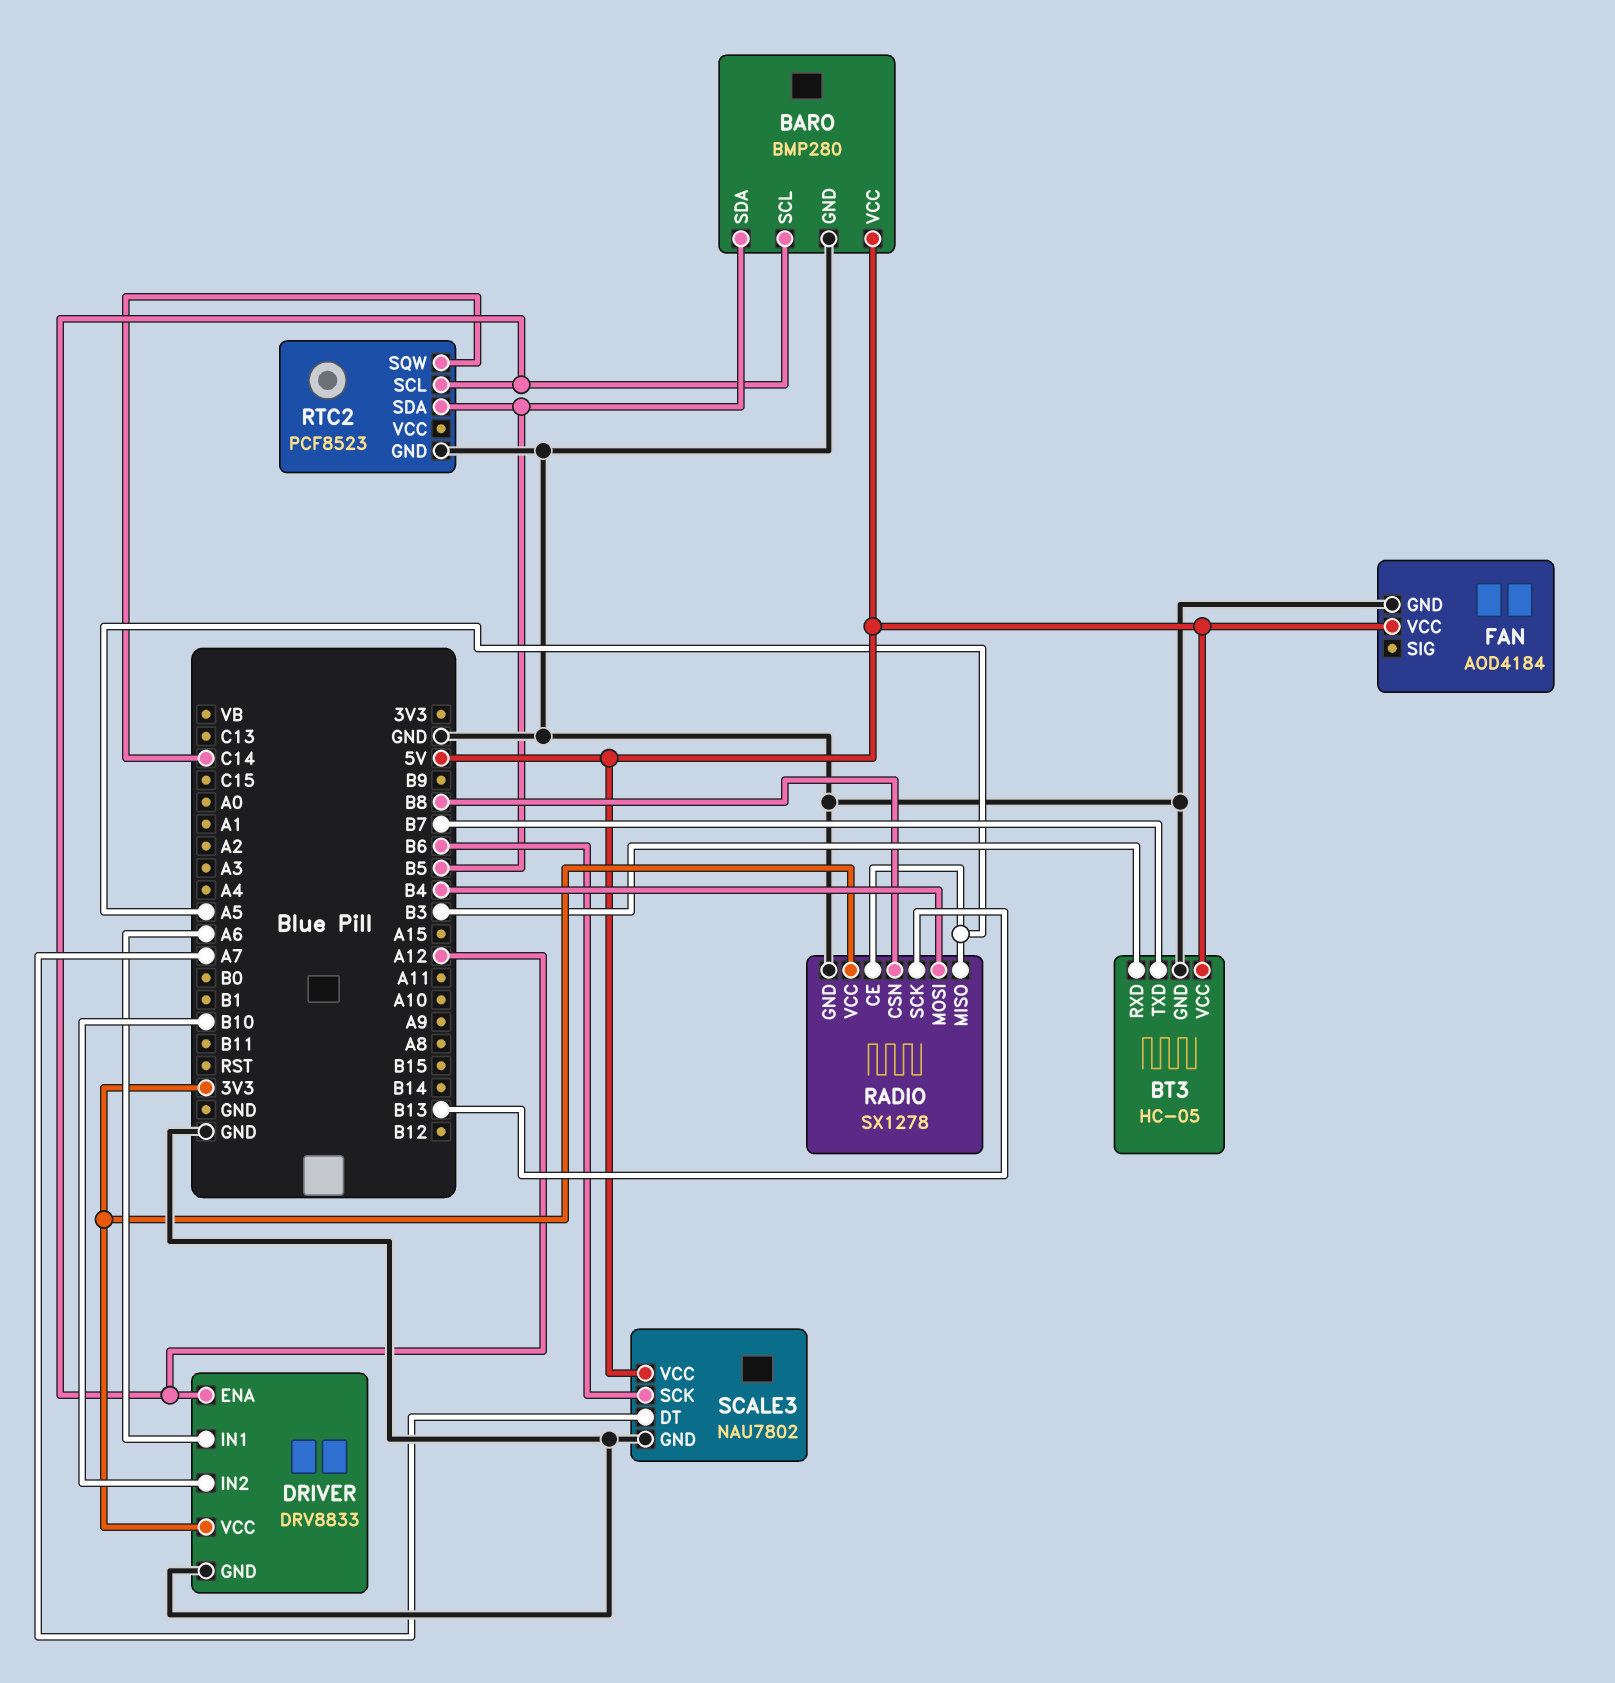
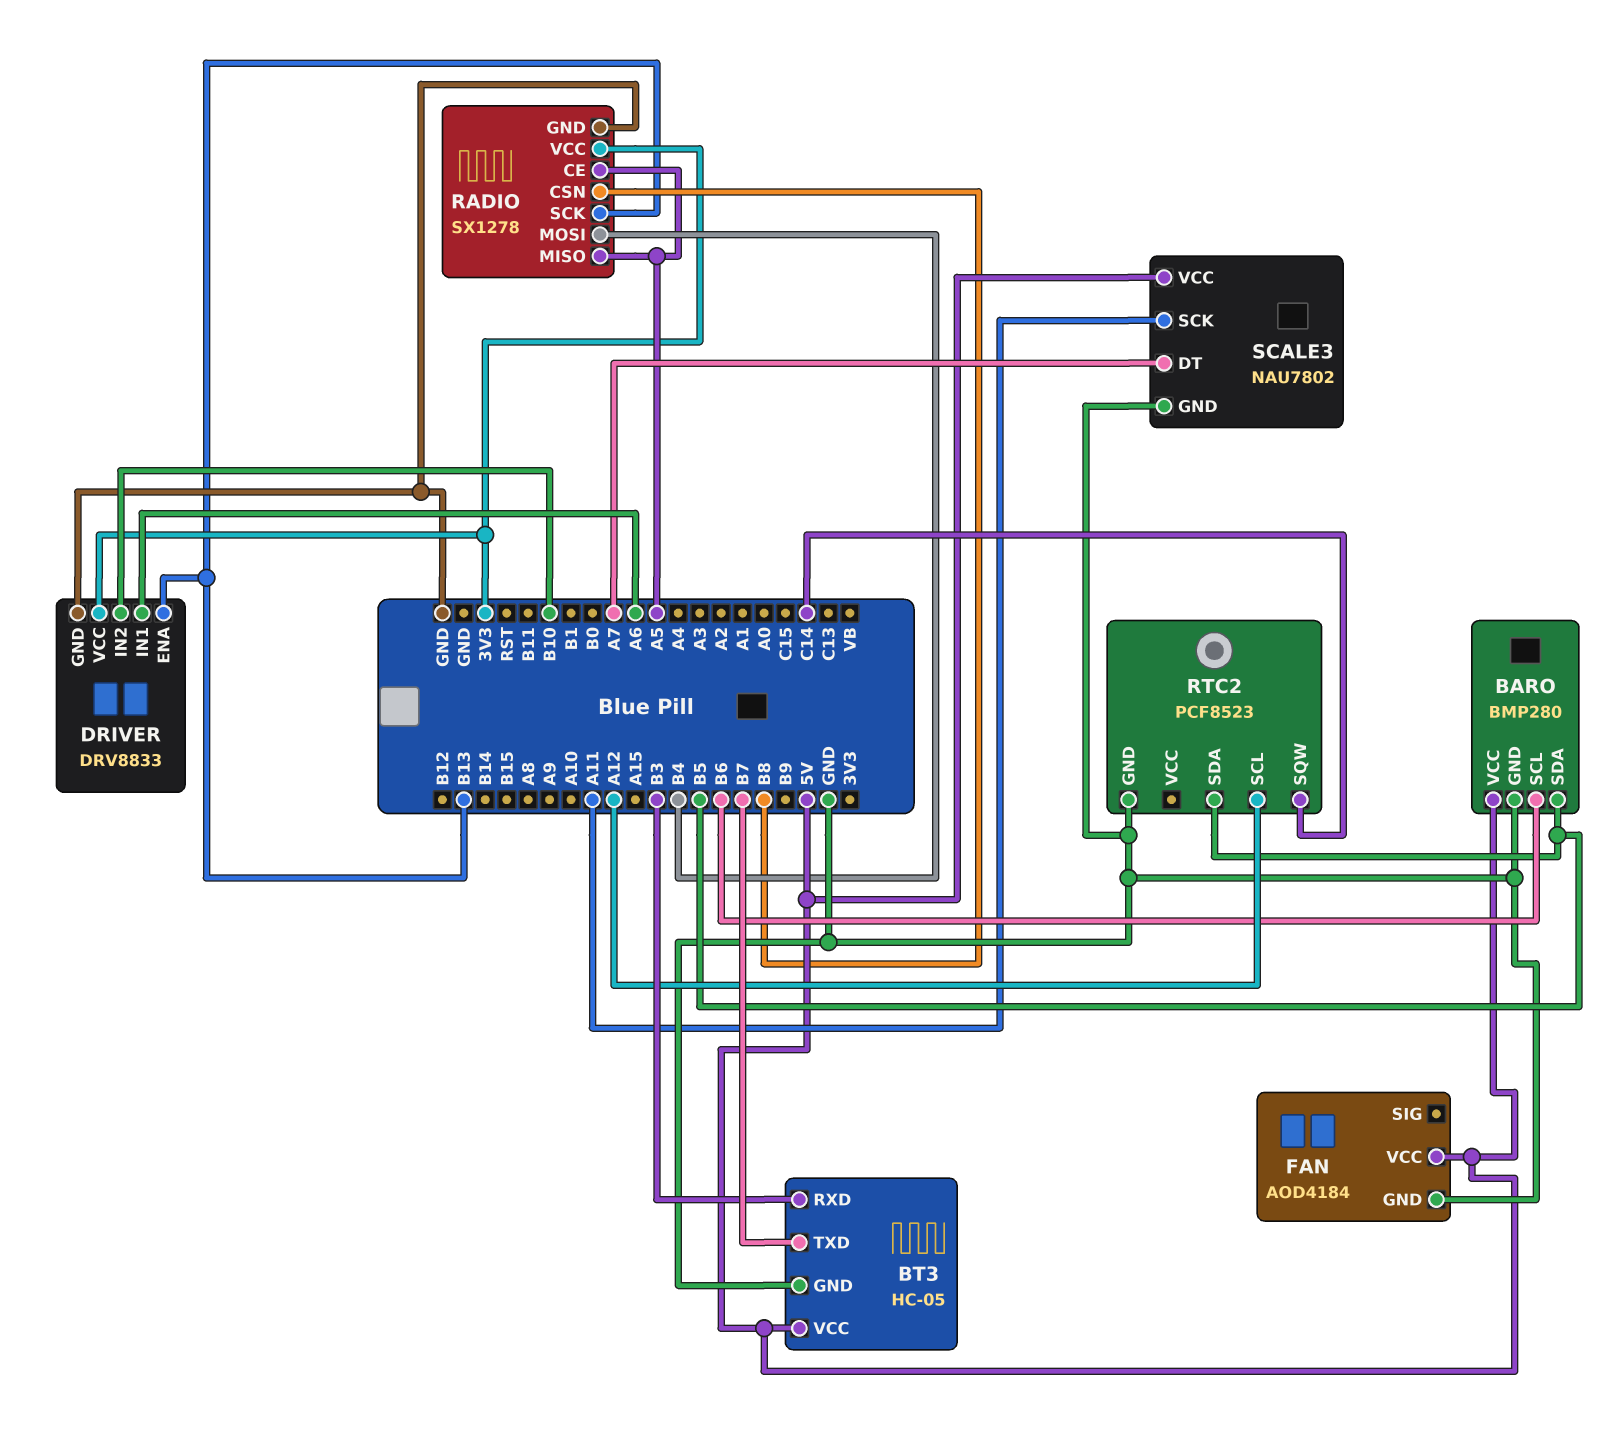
BARO pin SCL: A12 -> B6
DRIVER pin ENA: A12 -> B13
SCALE3 pin SCK: B6 -> A11

